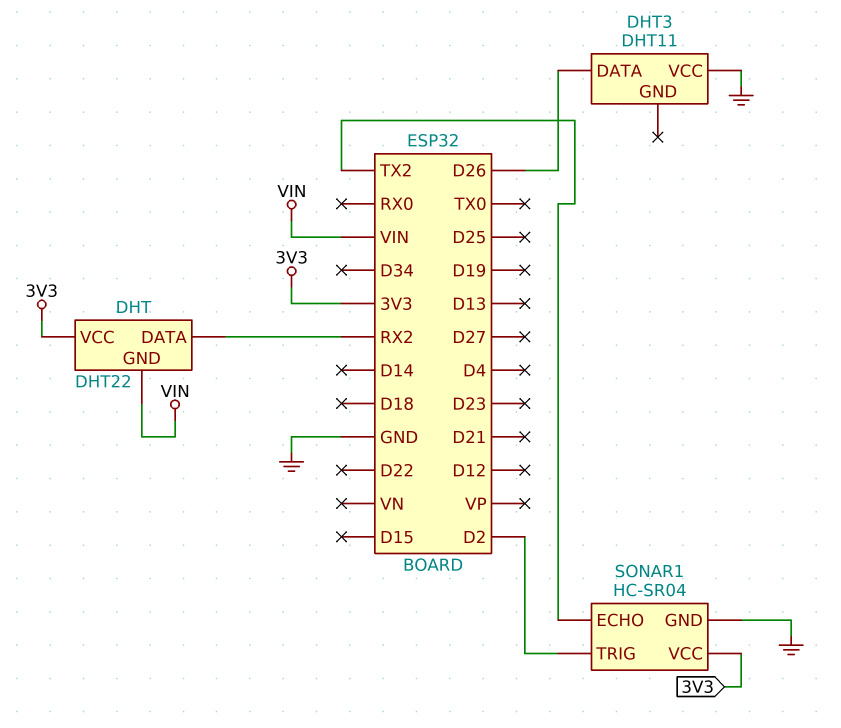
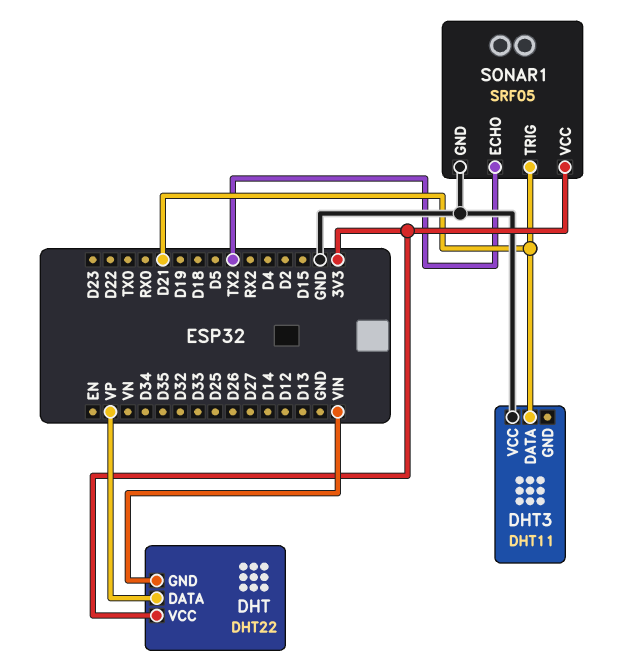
DHT pin DATA: RX2 -> VP
DHT3 pin DATA: D26 -> D21
SONAR1: HC-SR04 -> SRF05
SONAR1 pin TRIG: D2 -> D21

